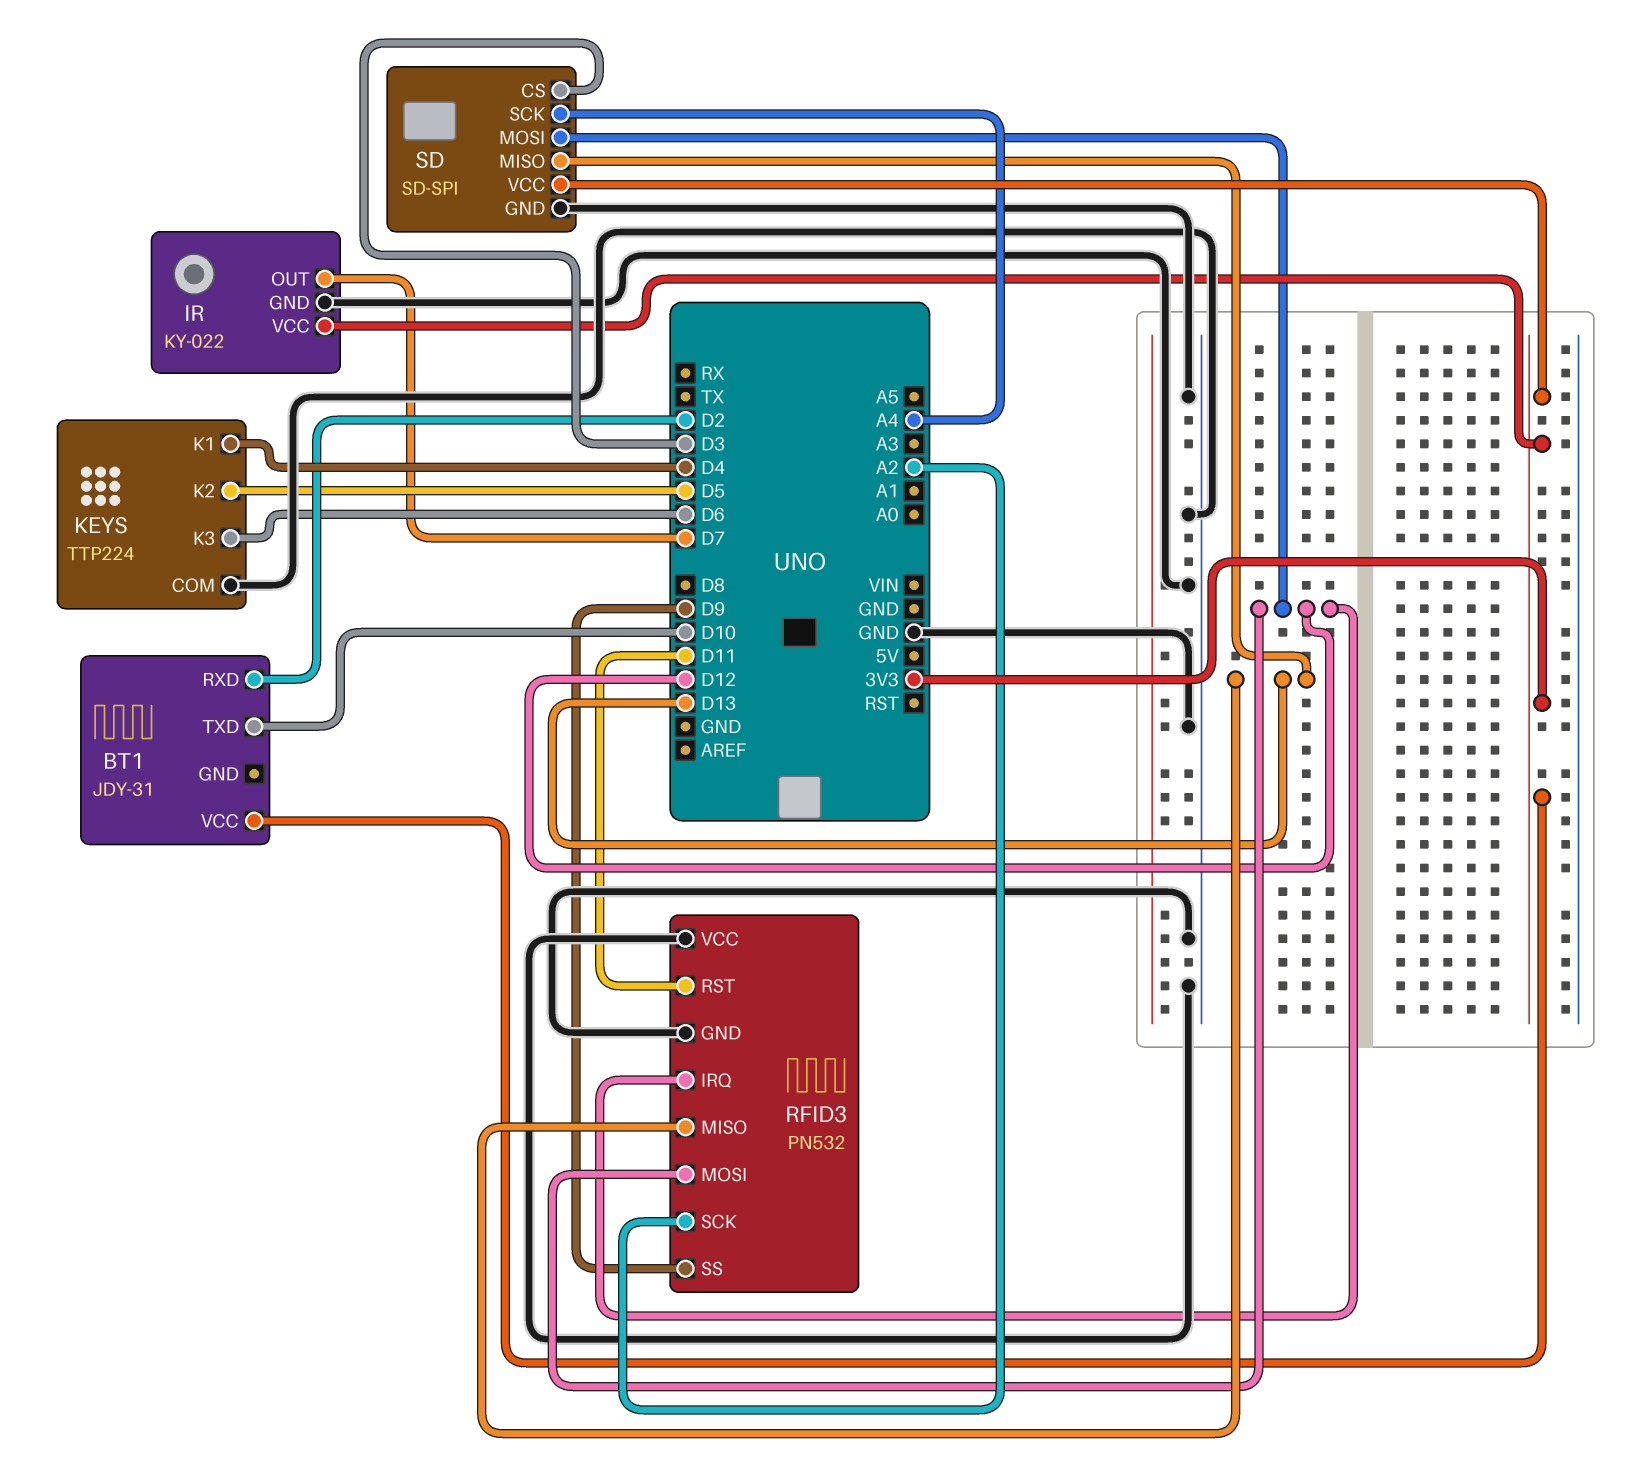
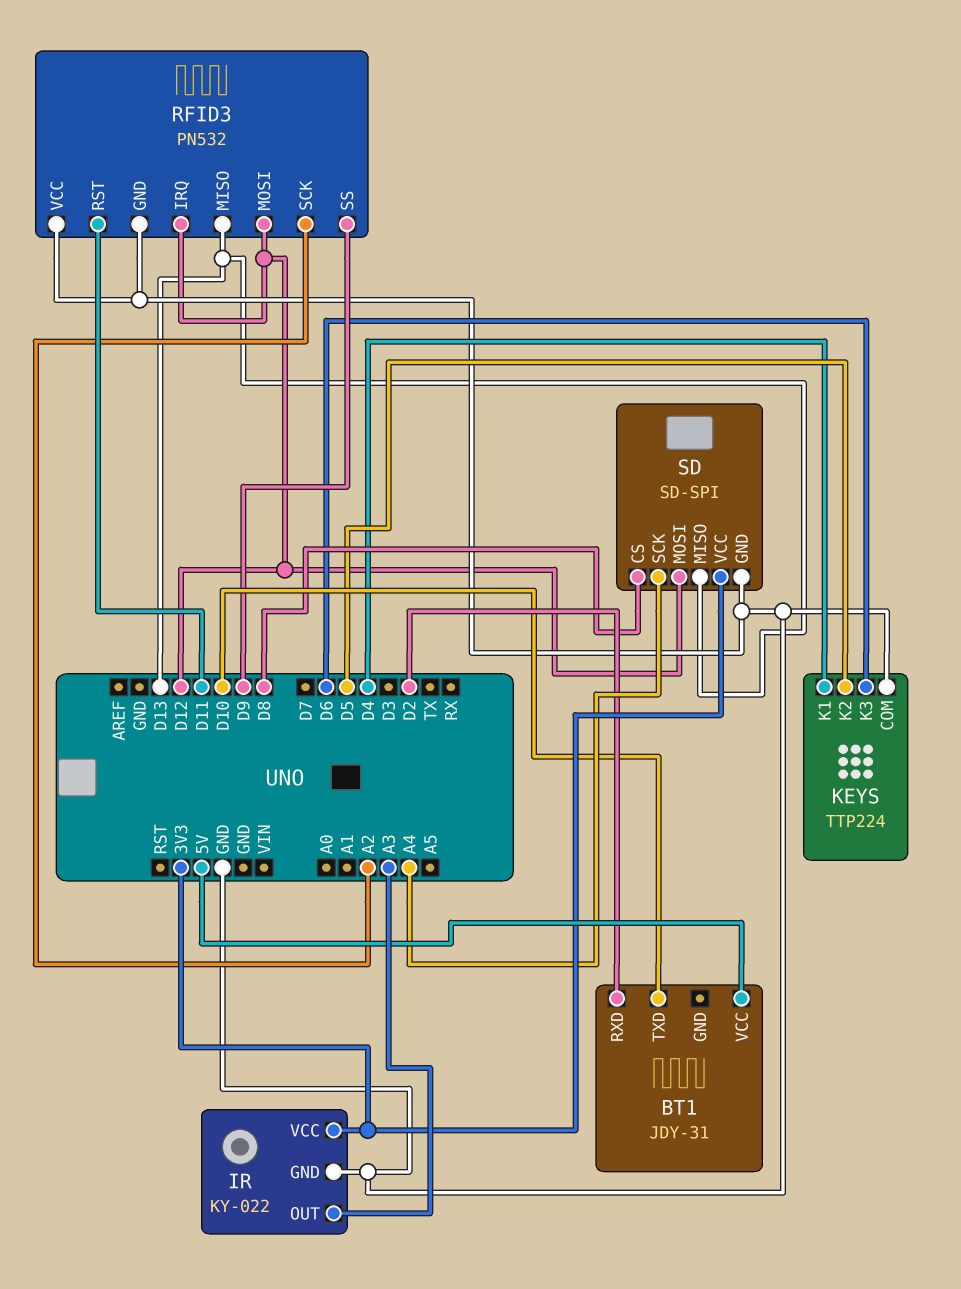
BT1 pin VCC: 3V3 -> 5V
IR pin OUT: D7 -> A3
SD pin CS: D3 -> D8

